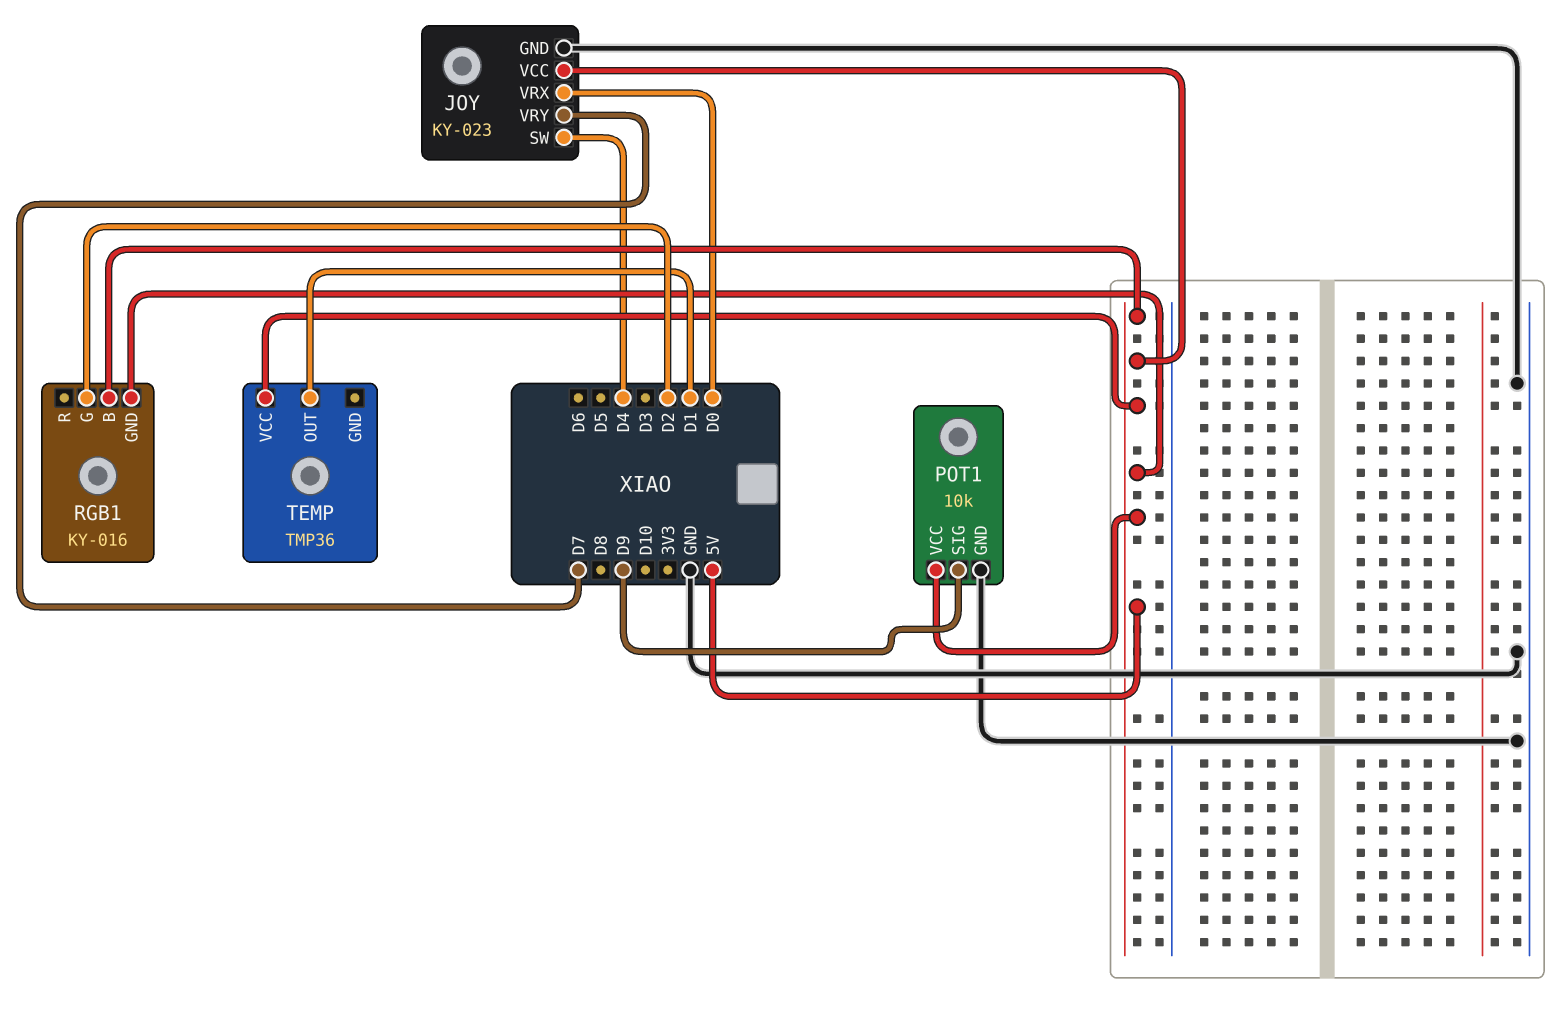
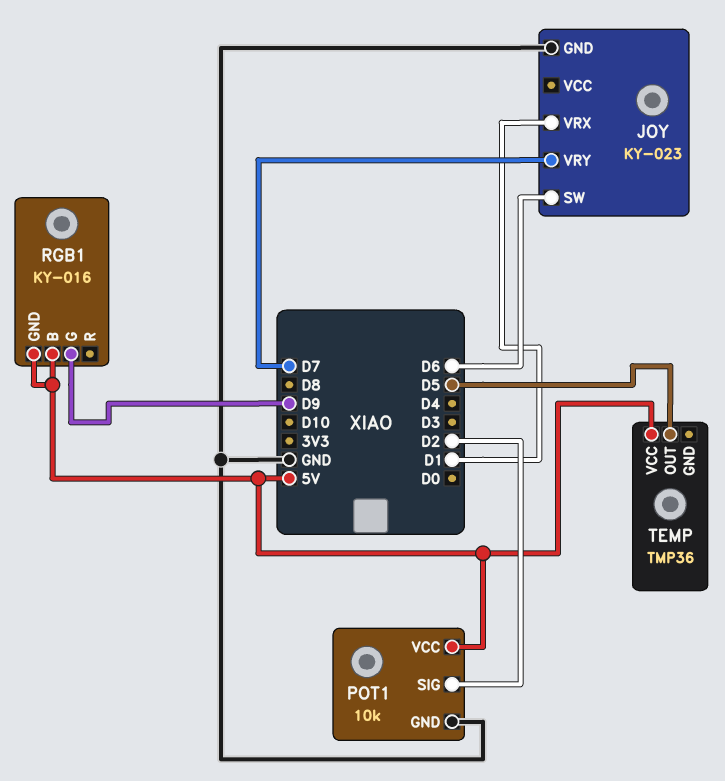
JOY pin SW: D4 -> D6
JOY pin VCC: 5V -> none
JOY pin VRX: D0 -> D1
POT1 pin SIG: D9 -> D2
RGB1 pin G: D2 -> D9
TEMP pin OUT: D1 -> D5

